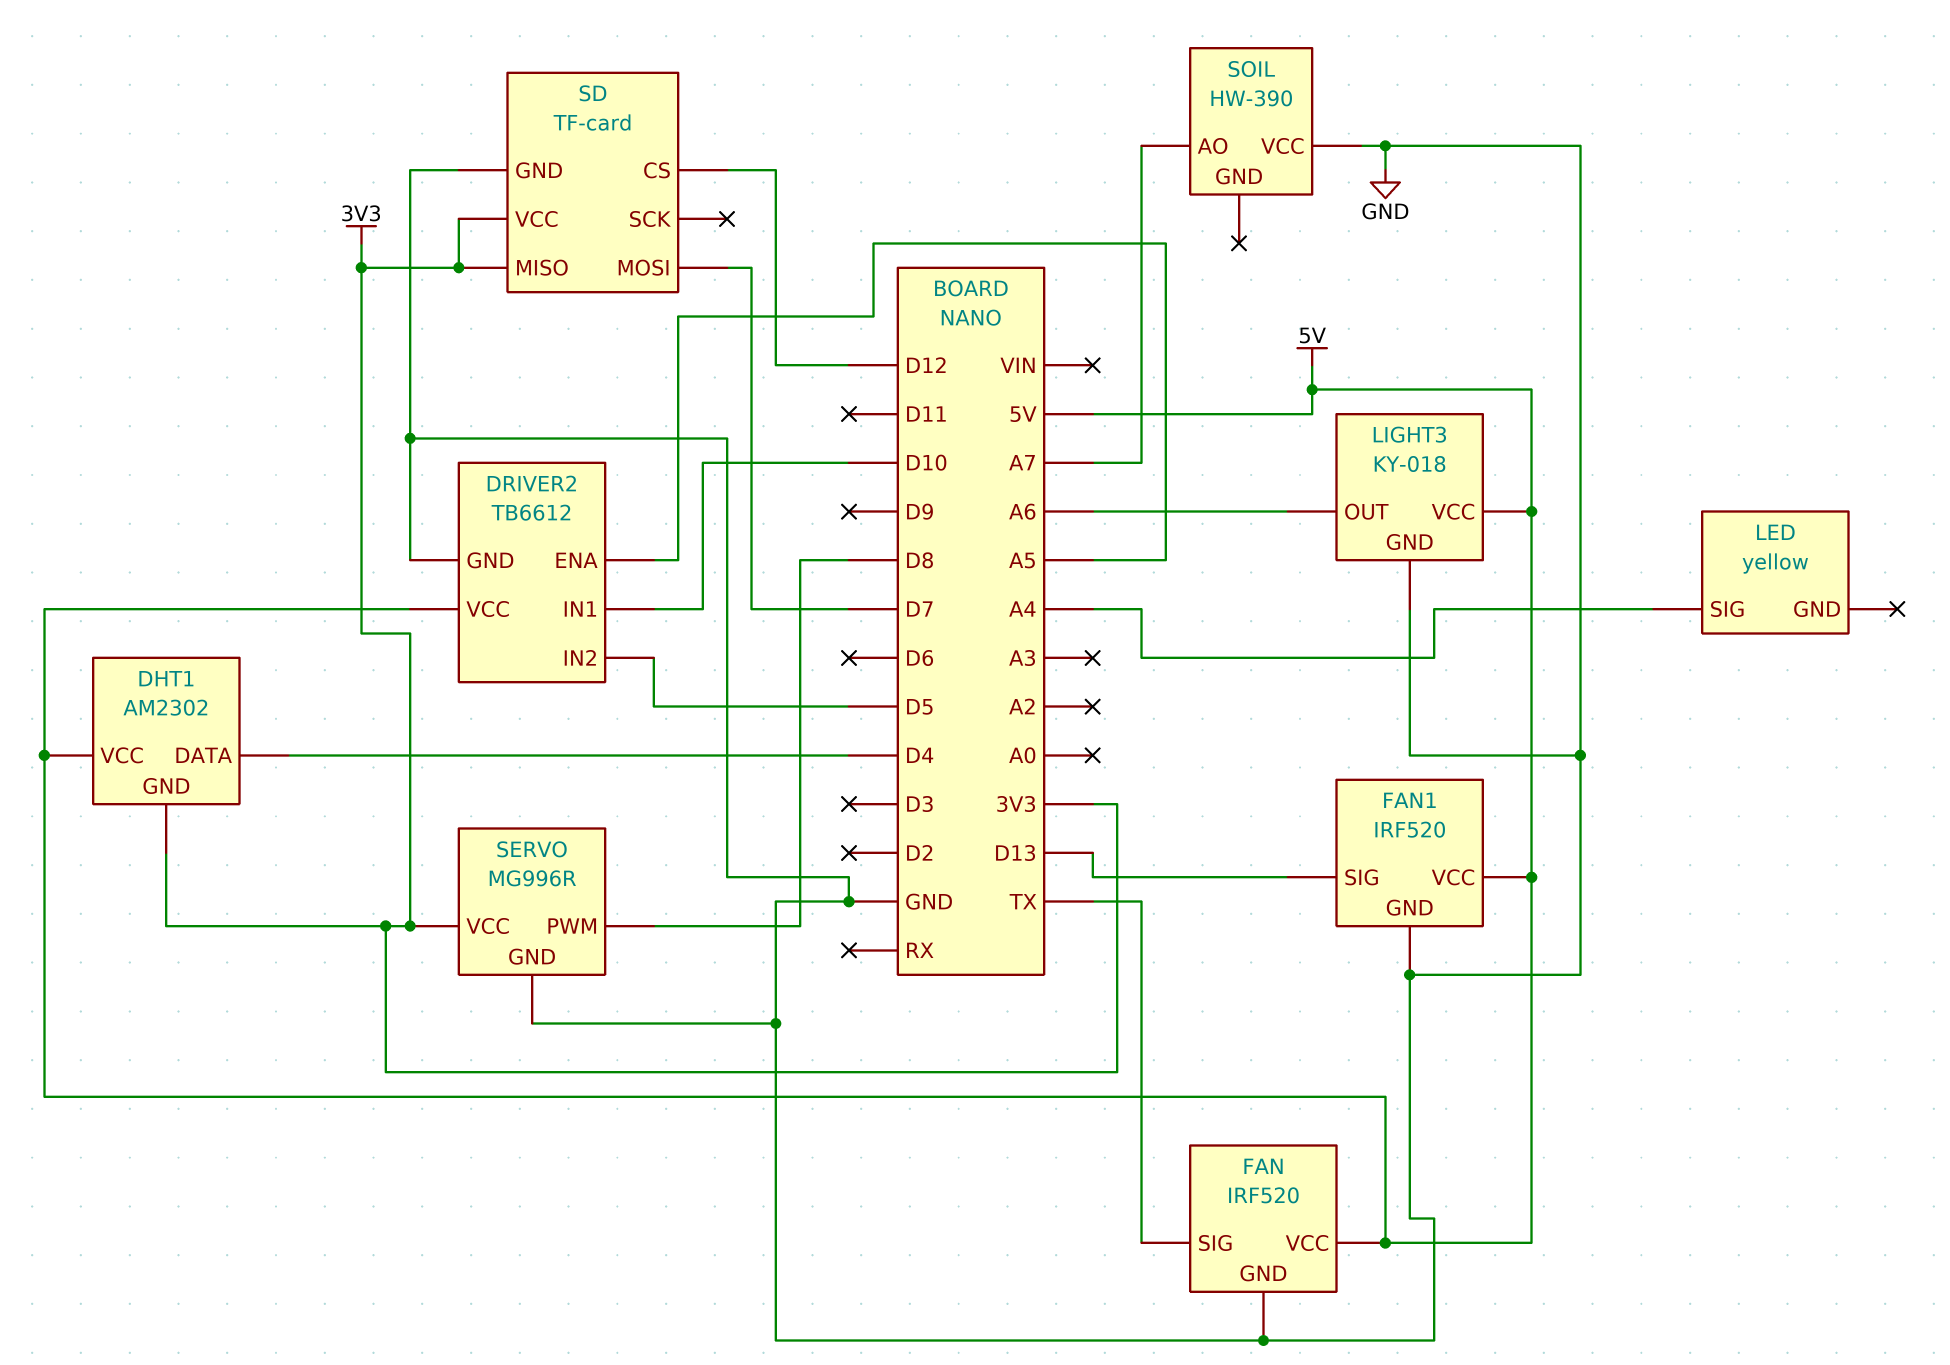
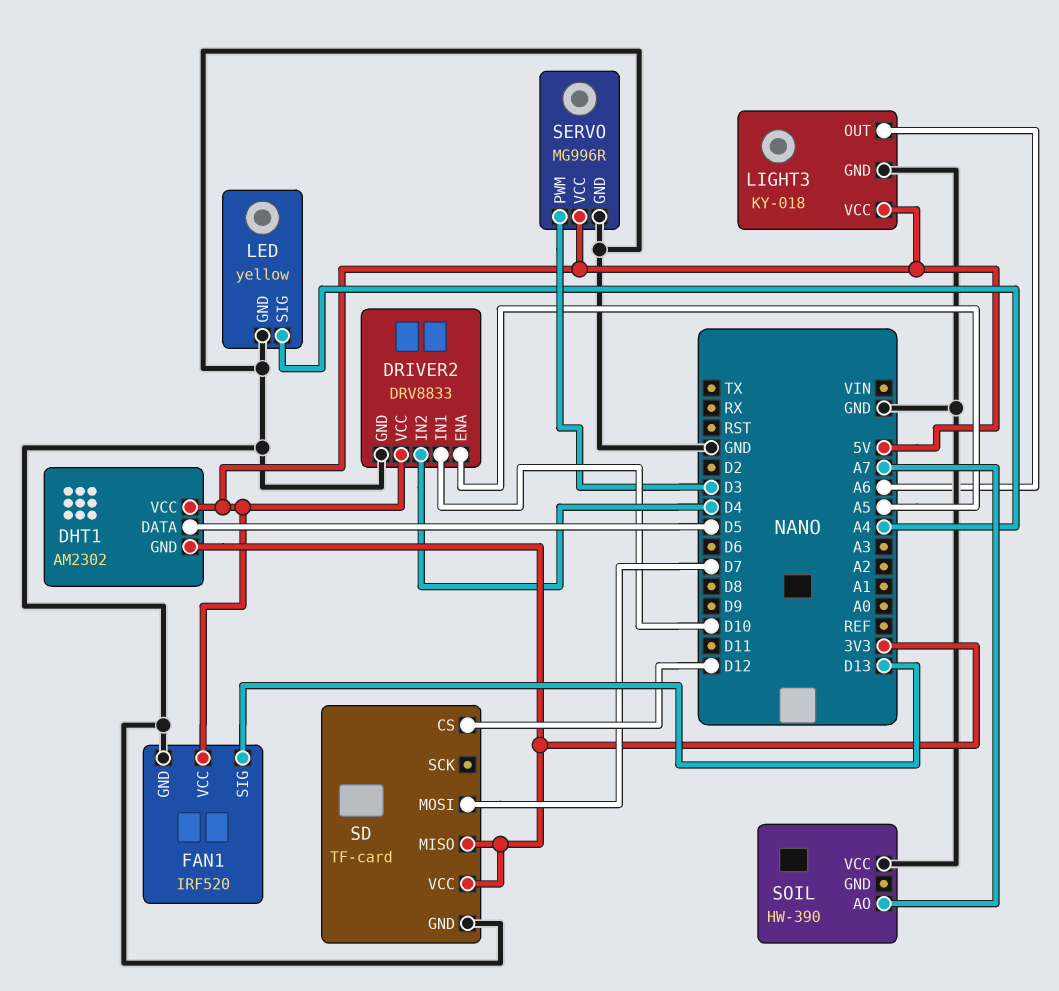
DHT1 pin DATA: D4 -> D5
DRIVER2: TB6612 -> DRV8833
DRIVER2 pin IN2: D5 -> D4
FAN: IRF520 -> none
FAN pin GND: GND -> none
FAN pin SIG: TX -> none
FAN pin VCC: 5V -> none
LED pin GND: none -> GND
SERVO pin PWM: D8 -> D3
SERVO pin VCC: 3V3 -> 5V

